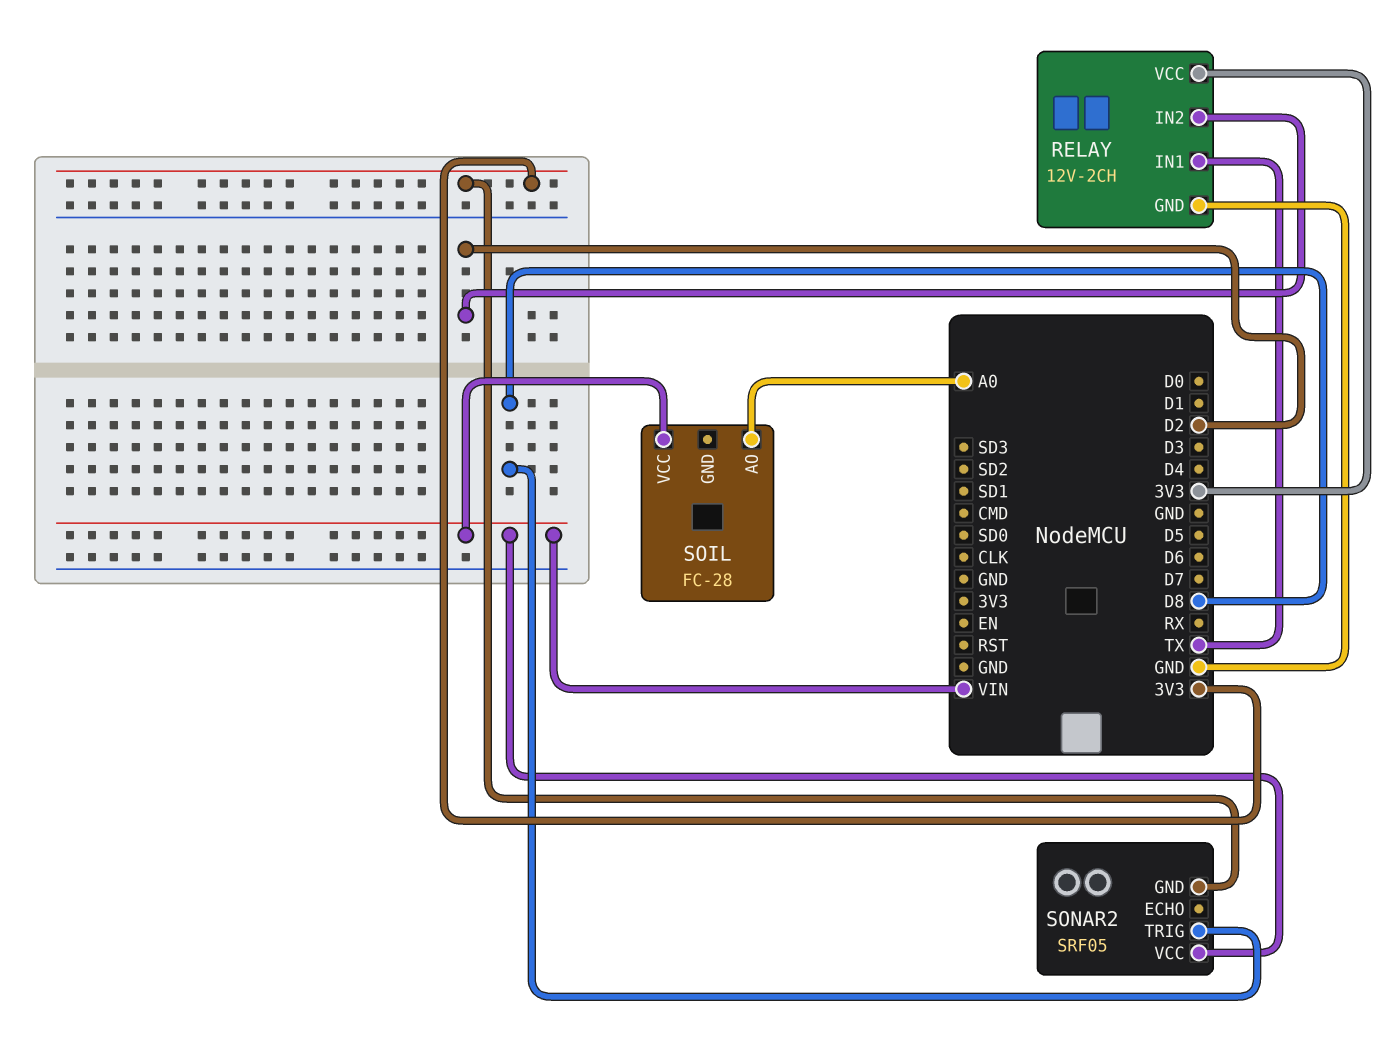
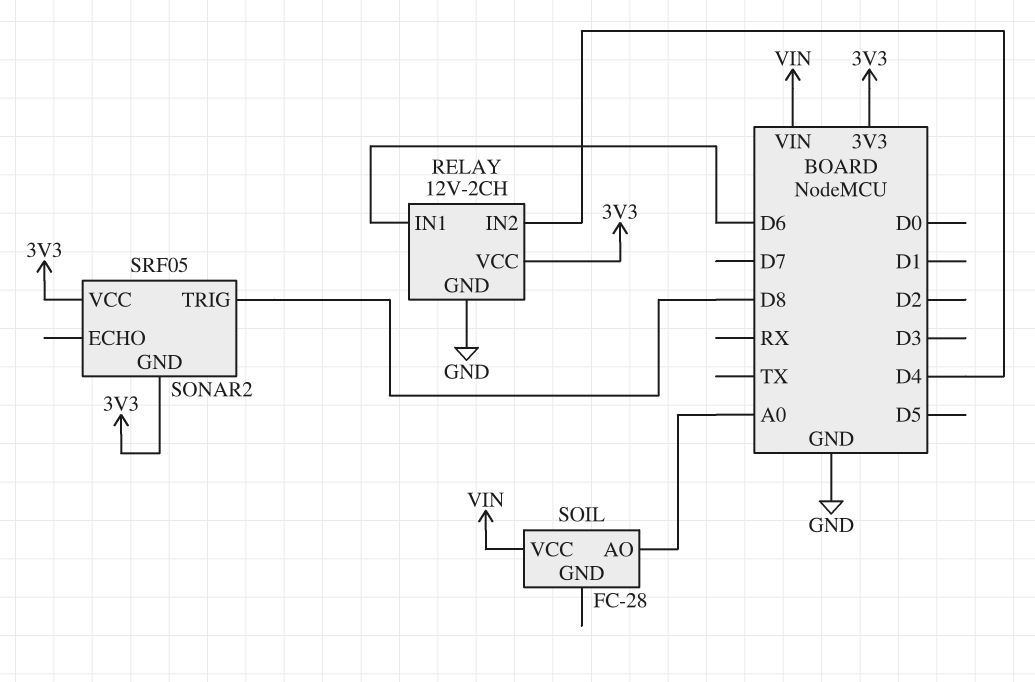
RELAY pin IN1: TX -> D6
RELAY pin IN2: D2 -> D4
SONAR2 pin VCC: VIN -> 3V3

